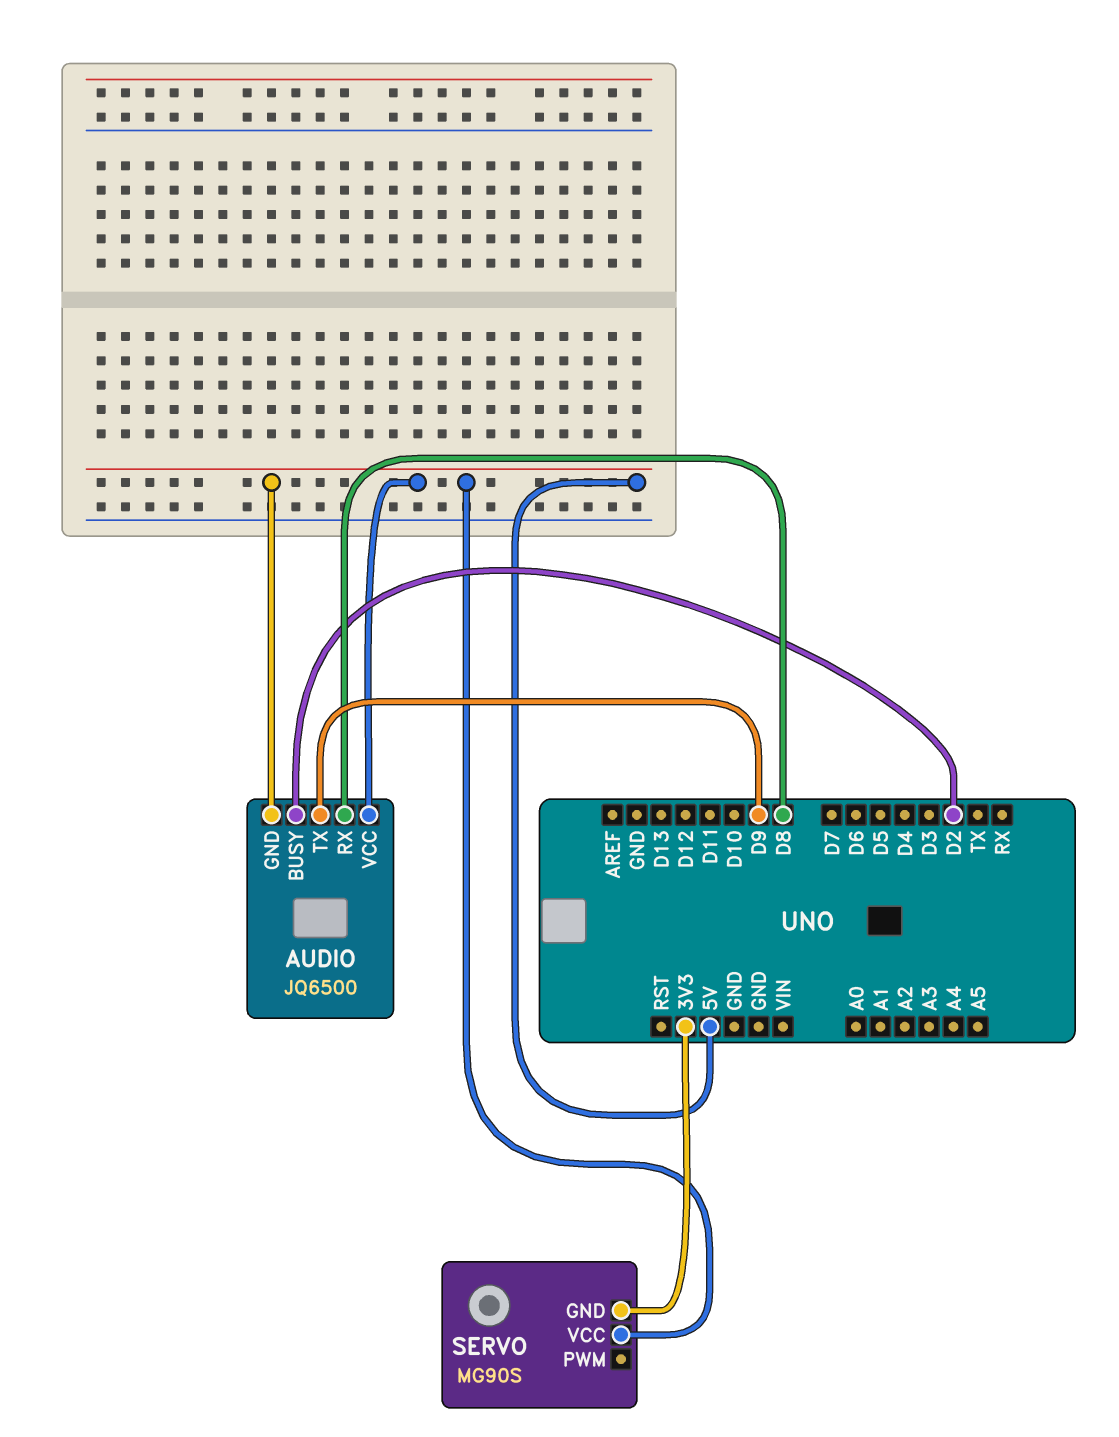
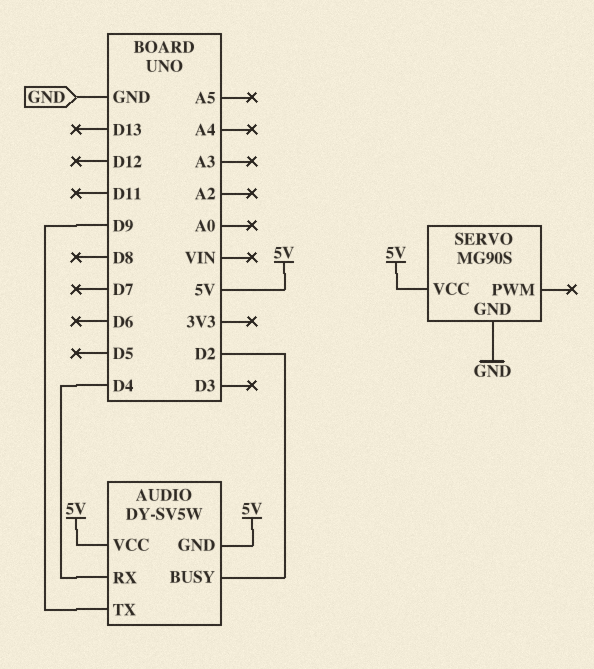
AUDIO: JQ6500 -> DY-SV5W
AUDIO pin RX: D8 -> D4
SERVO pin GND: 3V3 -> GND

